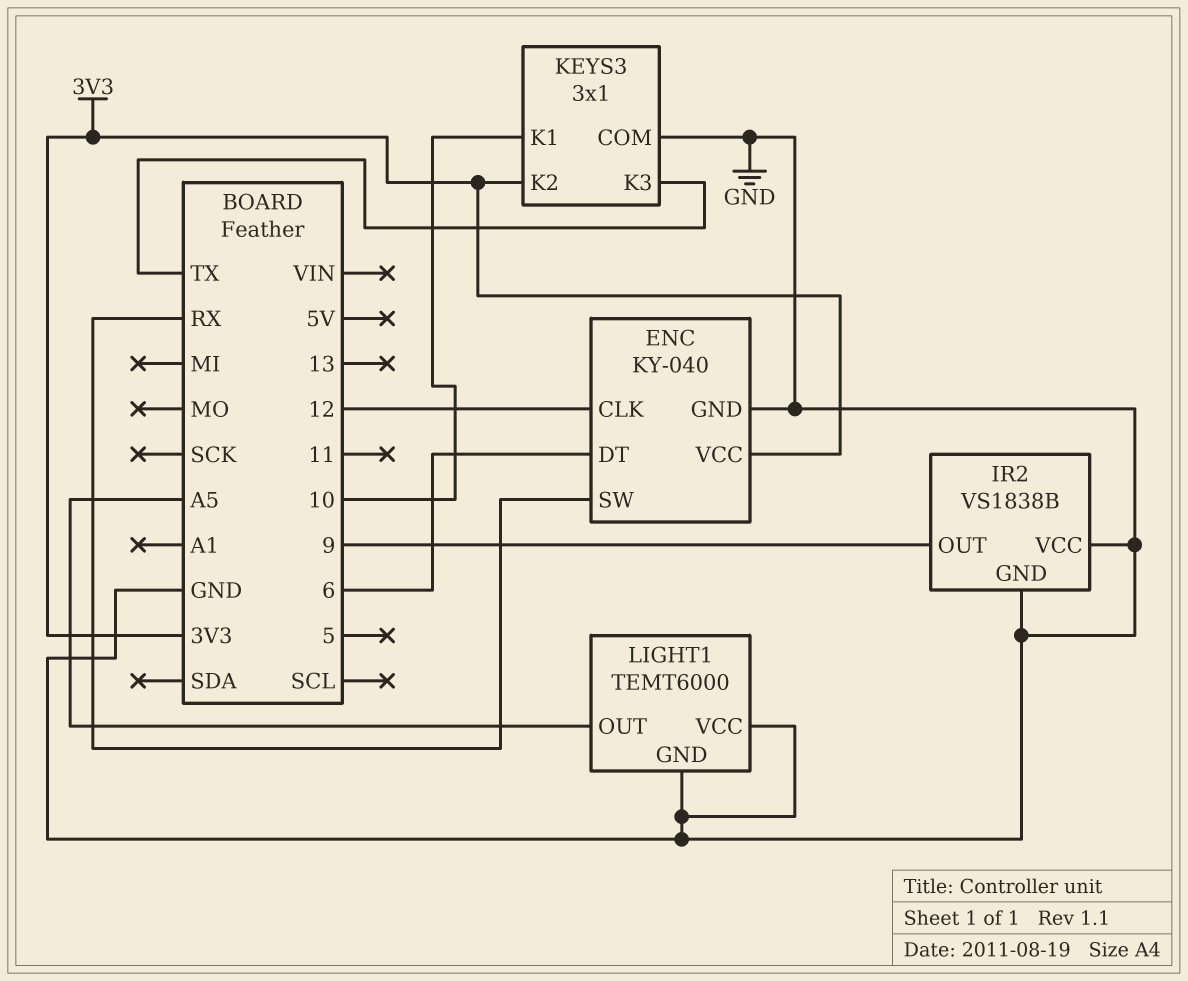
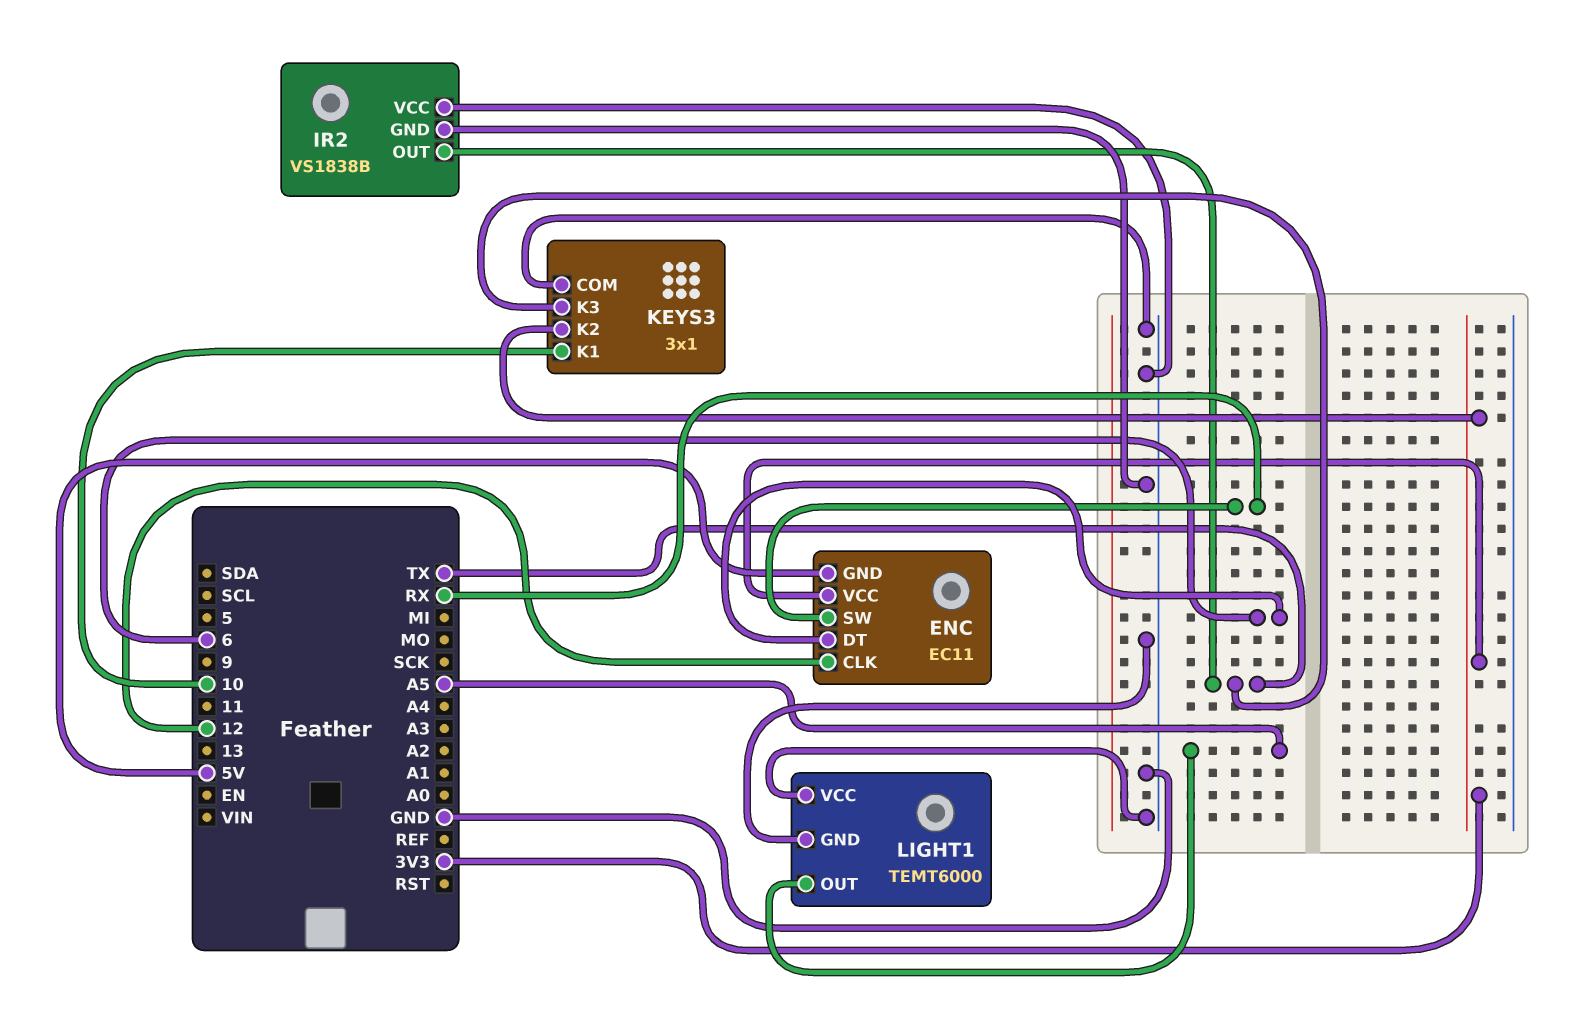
ENC: KY-040 -> EC11
ENC pin GND: GND -> 5V
IR2 pin OUT: 9 -> TX

